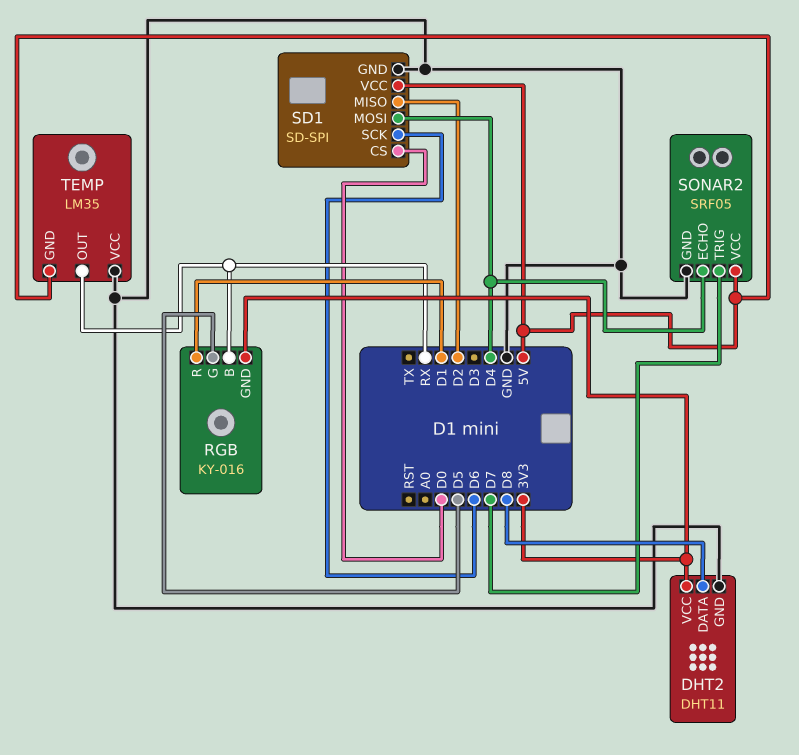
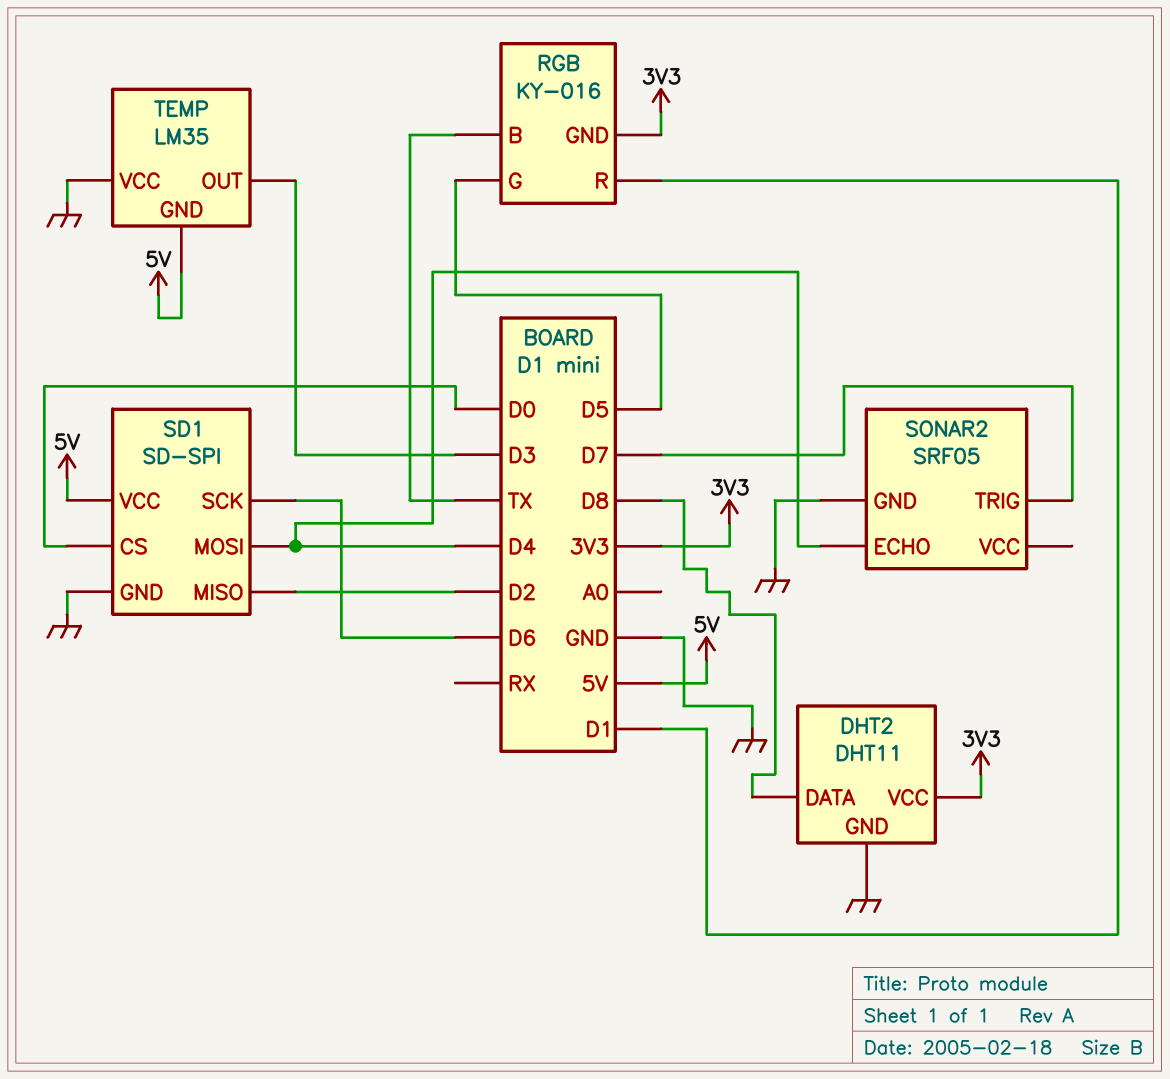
RGB pin B: RX -> TX
SONAR2 pin VCC: 5V -> none
TEMP pin OUT: RX -> D3

